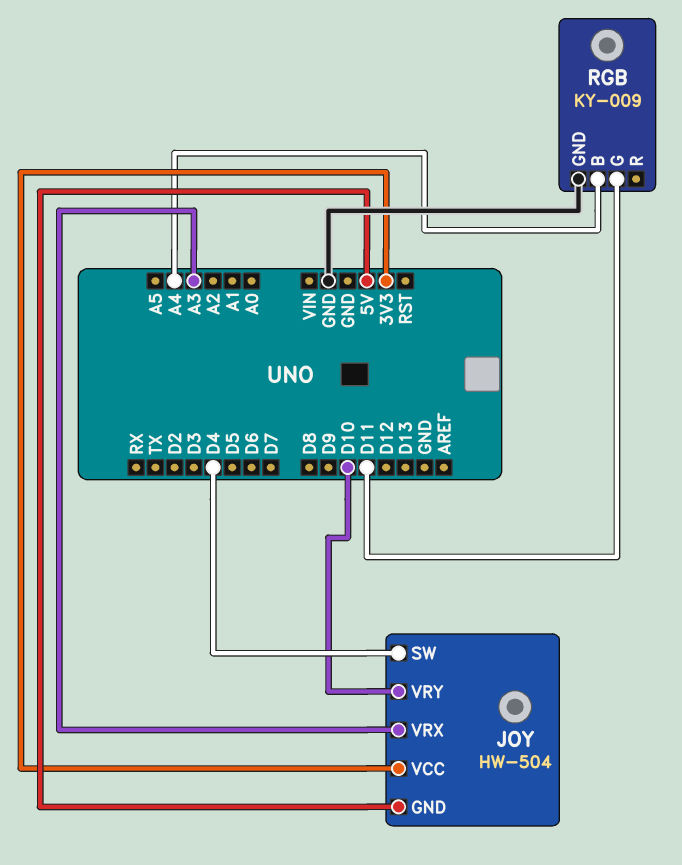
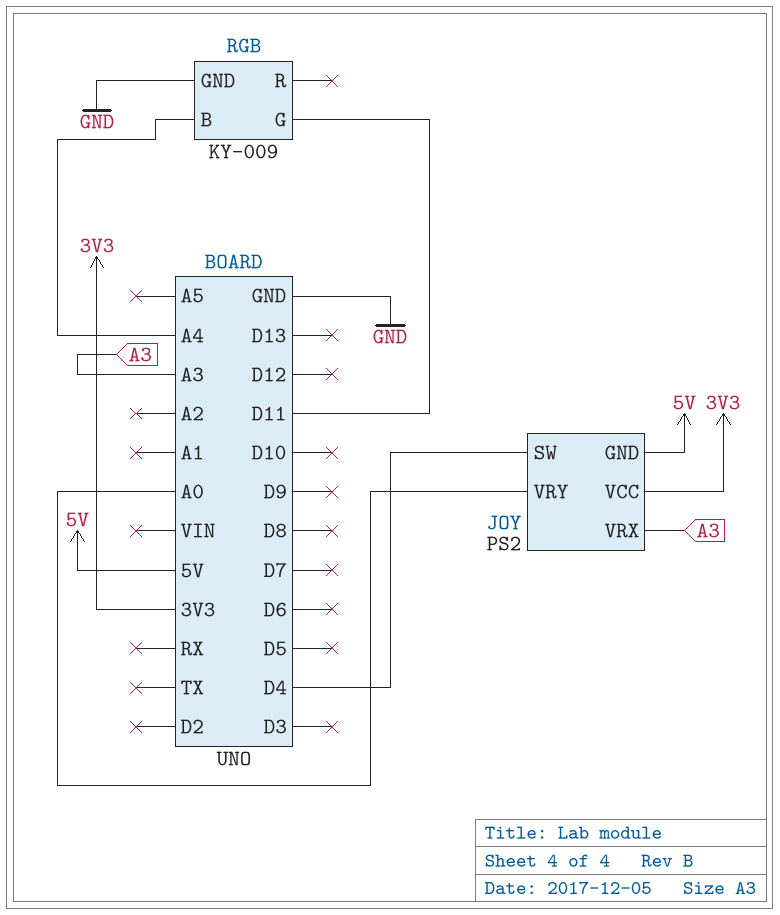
JOY: HW-504 -> PS2
JOY pin VRY: D10 -> A0

